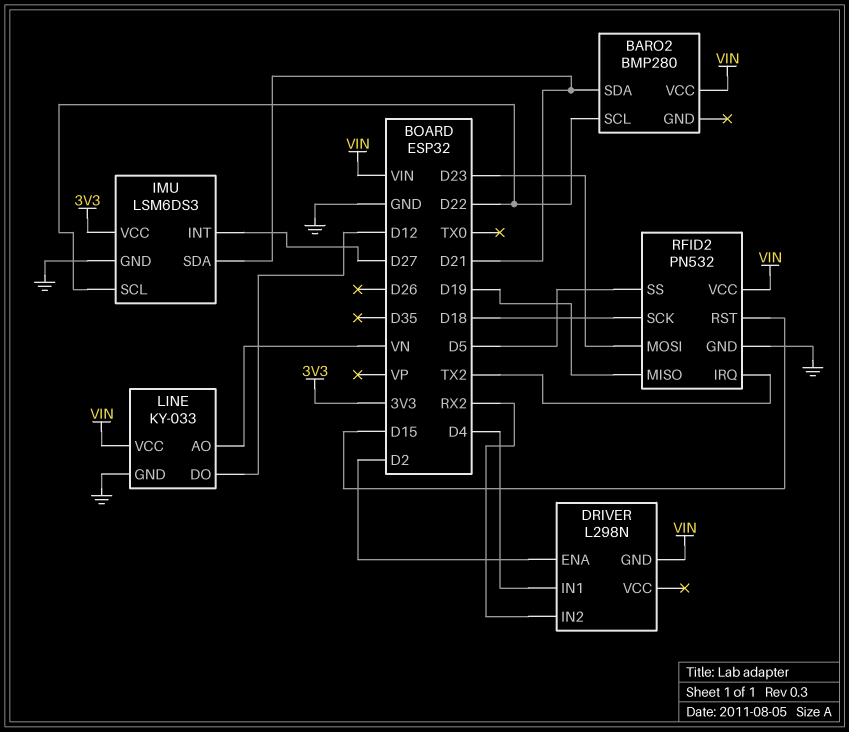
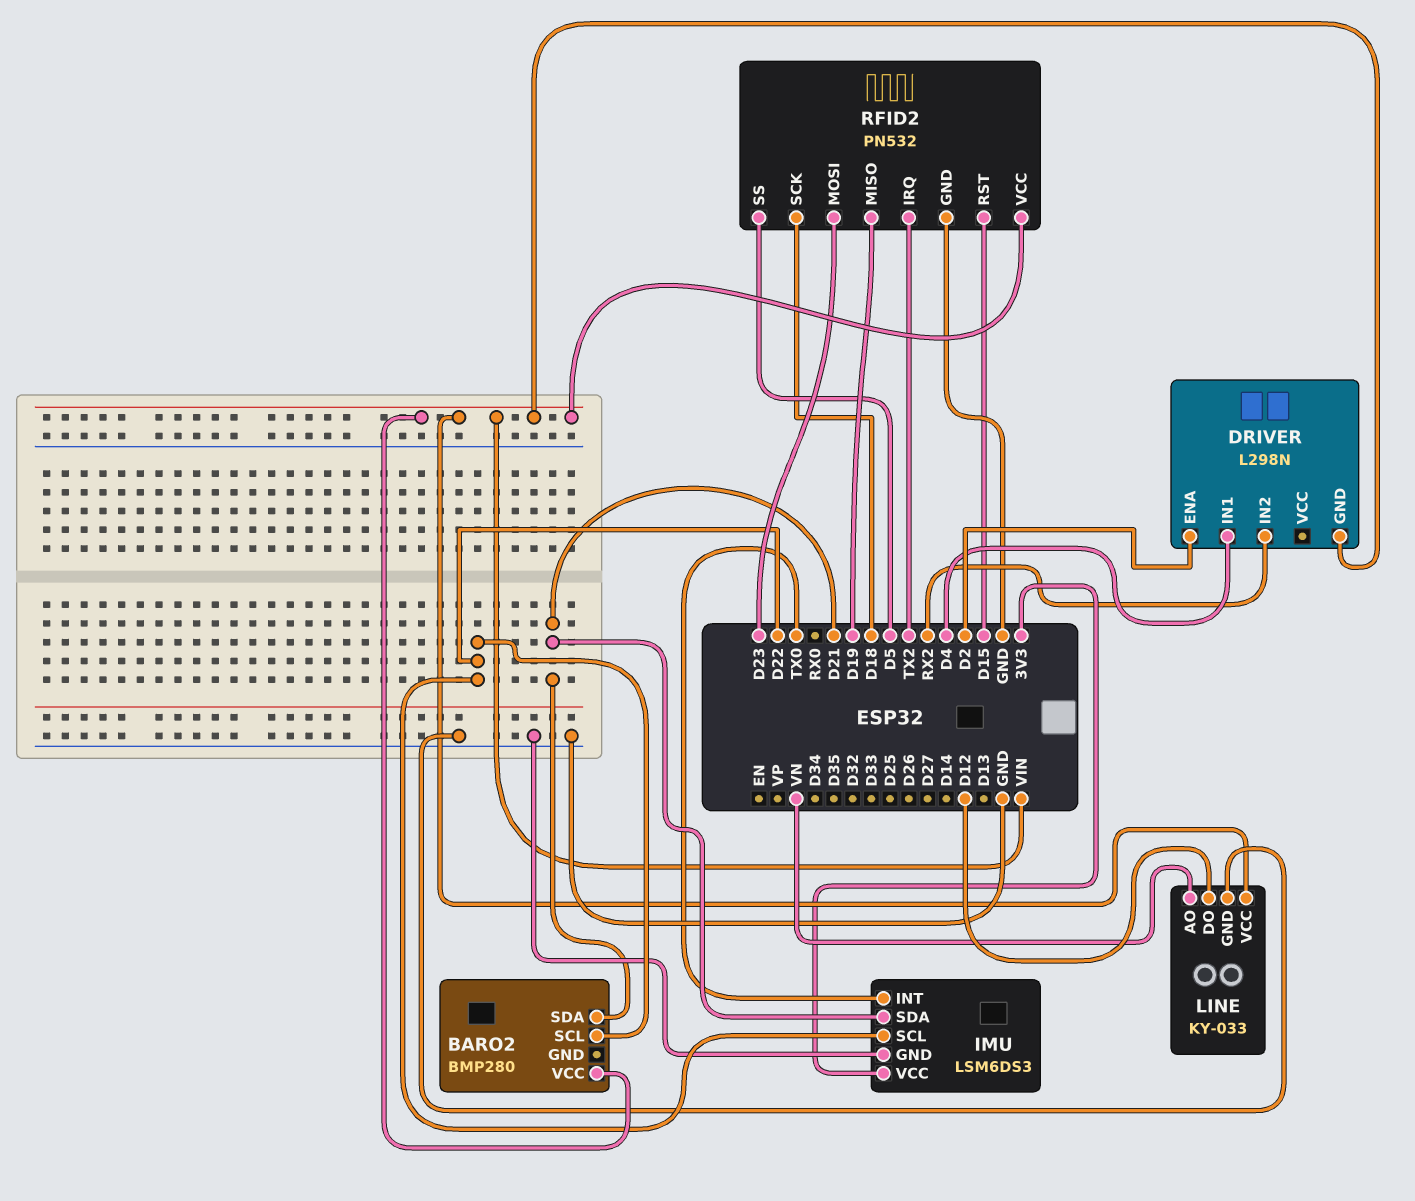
IMU pin INT: D27 -> TX0

